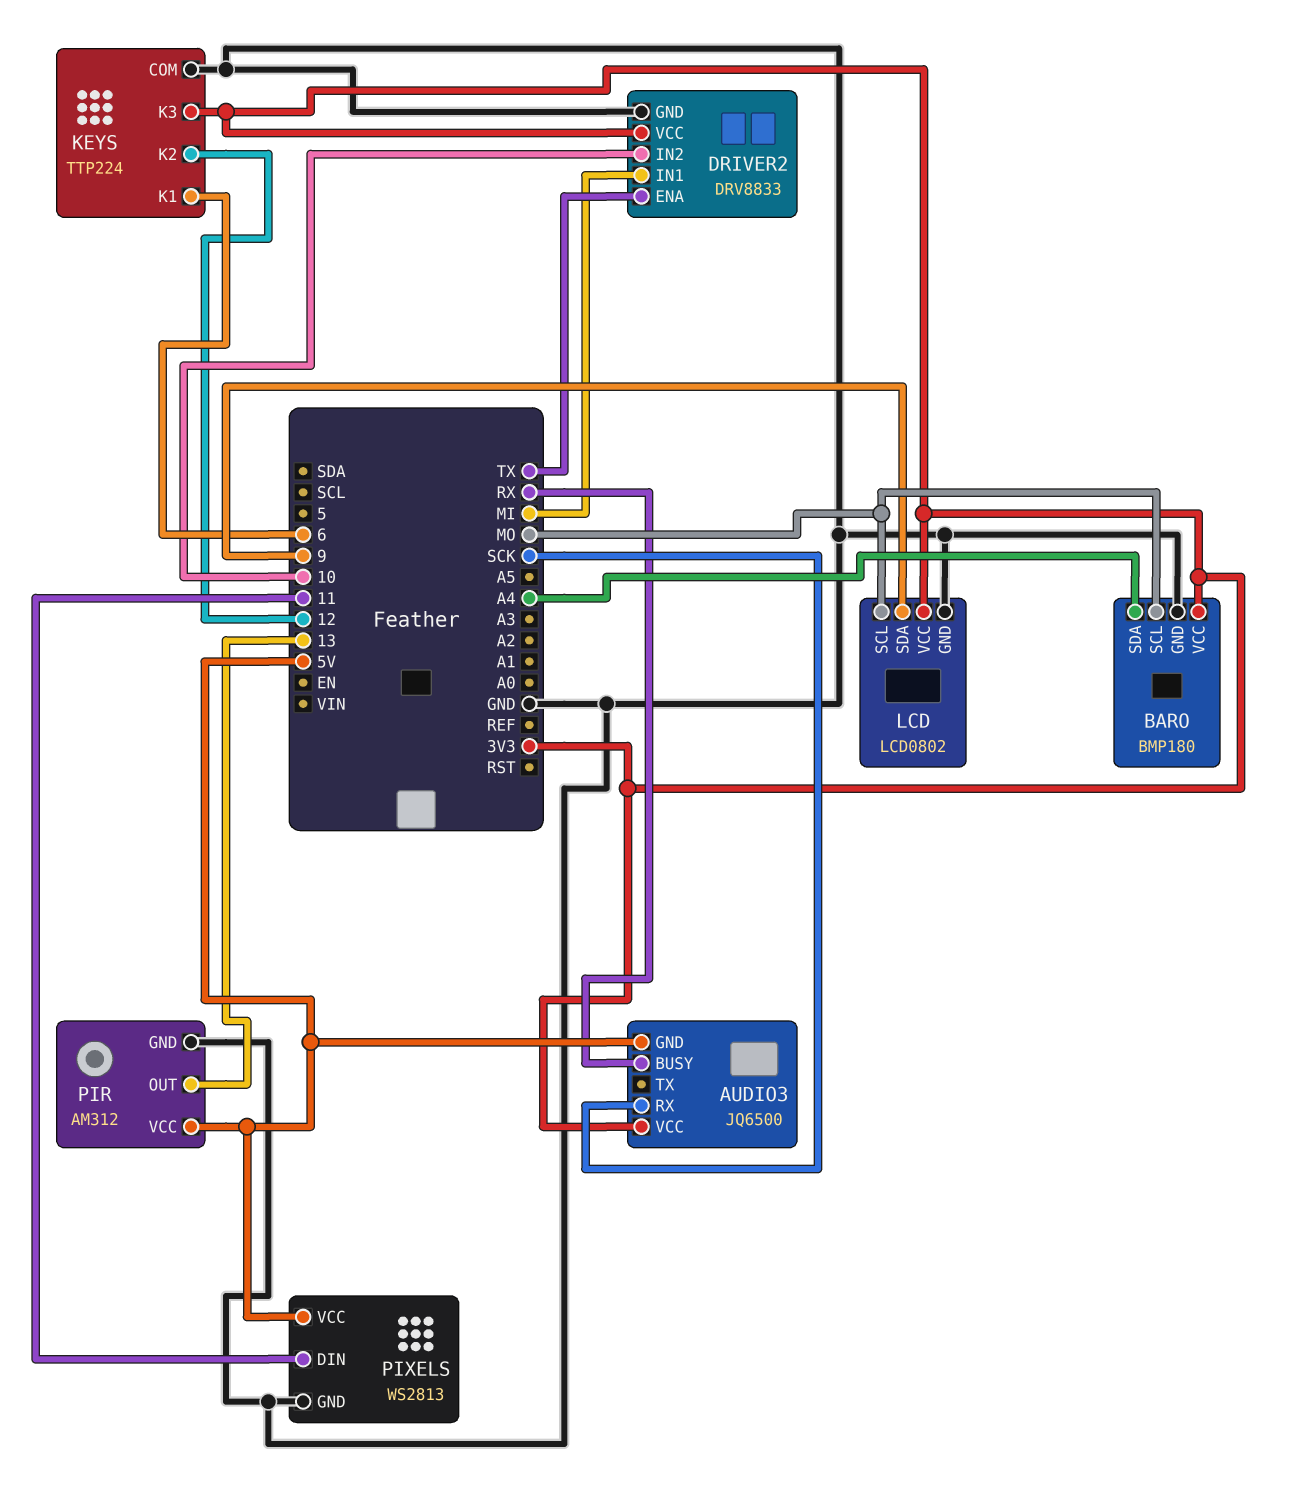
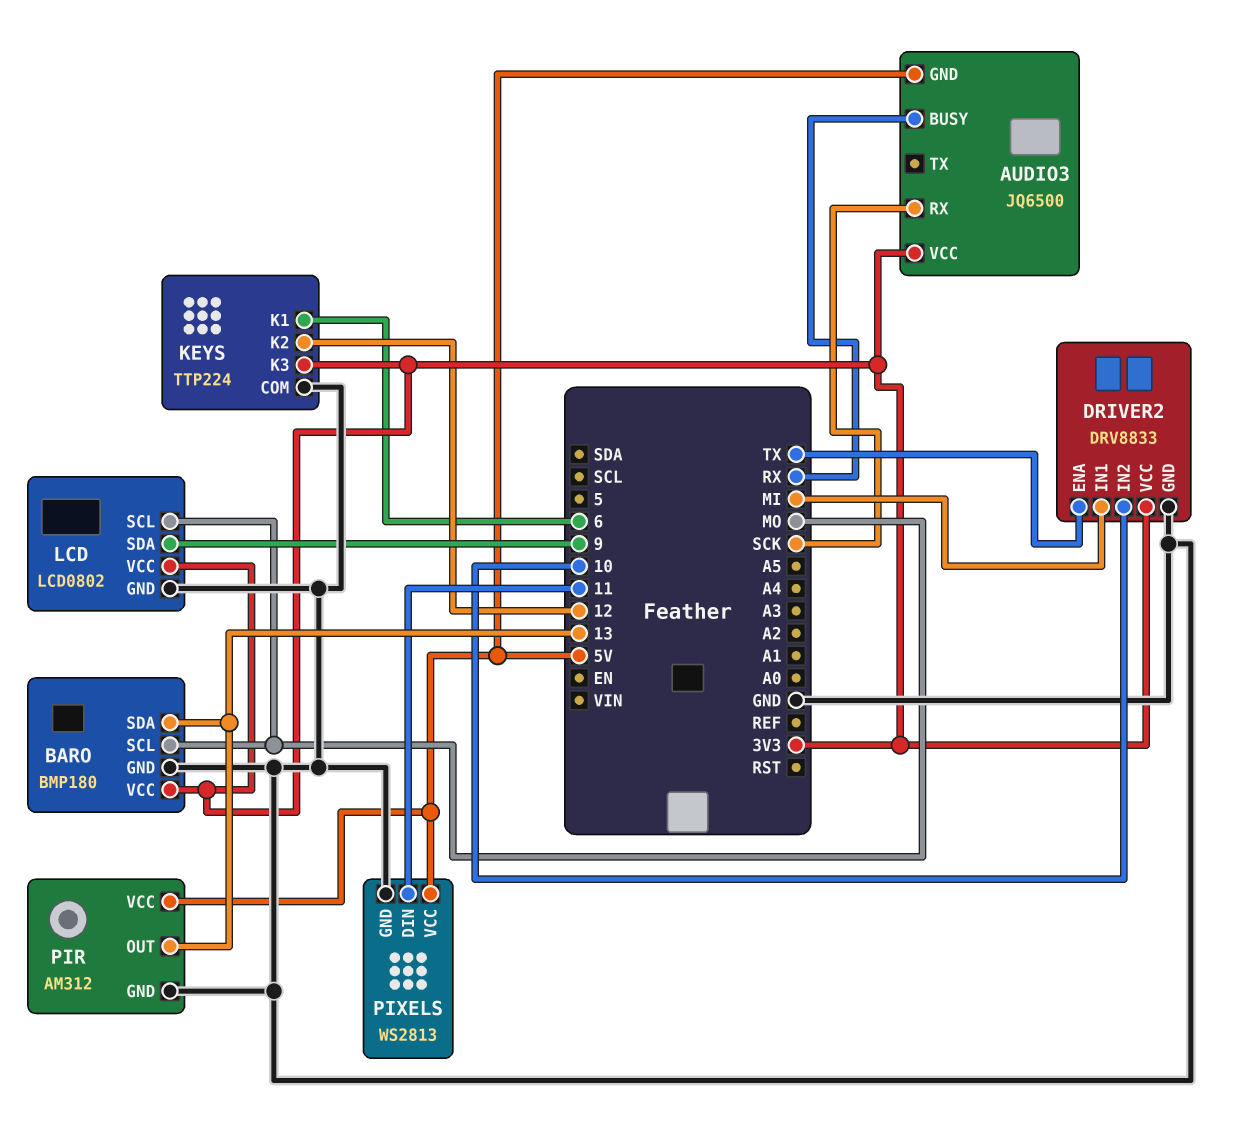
BARO pin SDA: A4 -> 13

